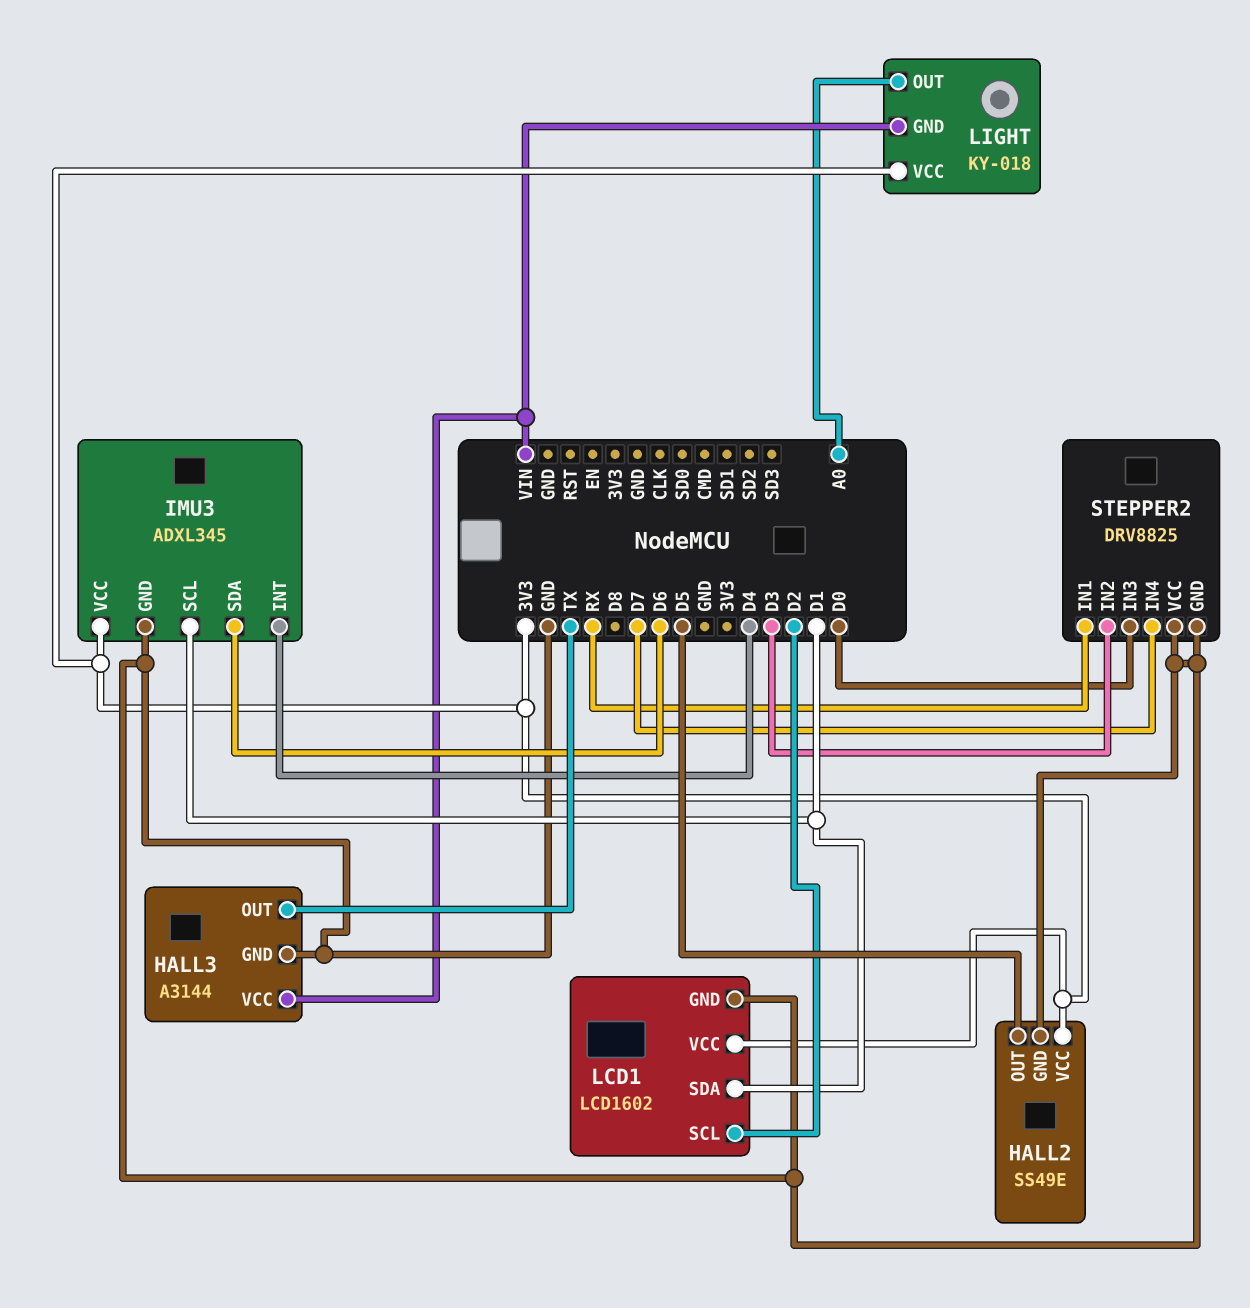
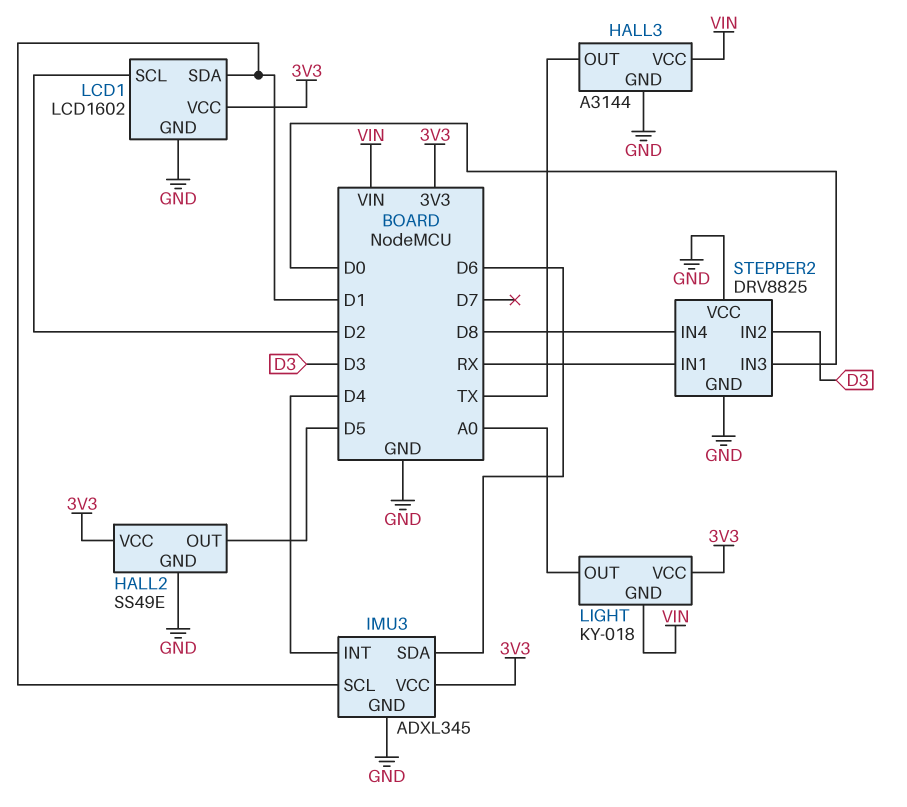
STEPPER2 pin IN4: D7 -> D8

